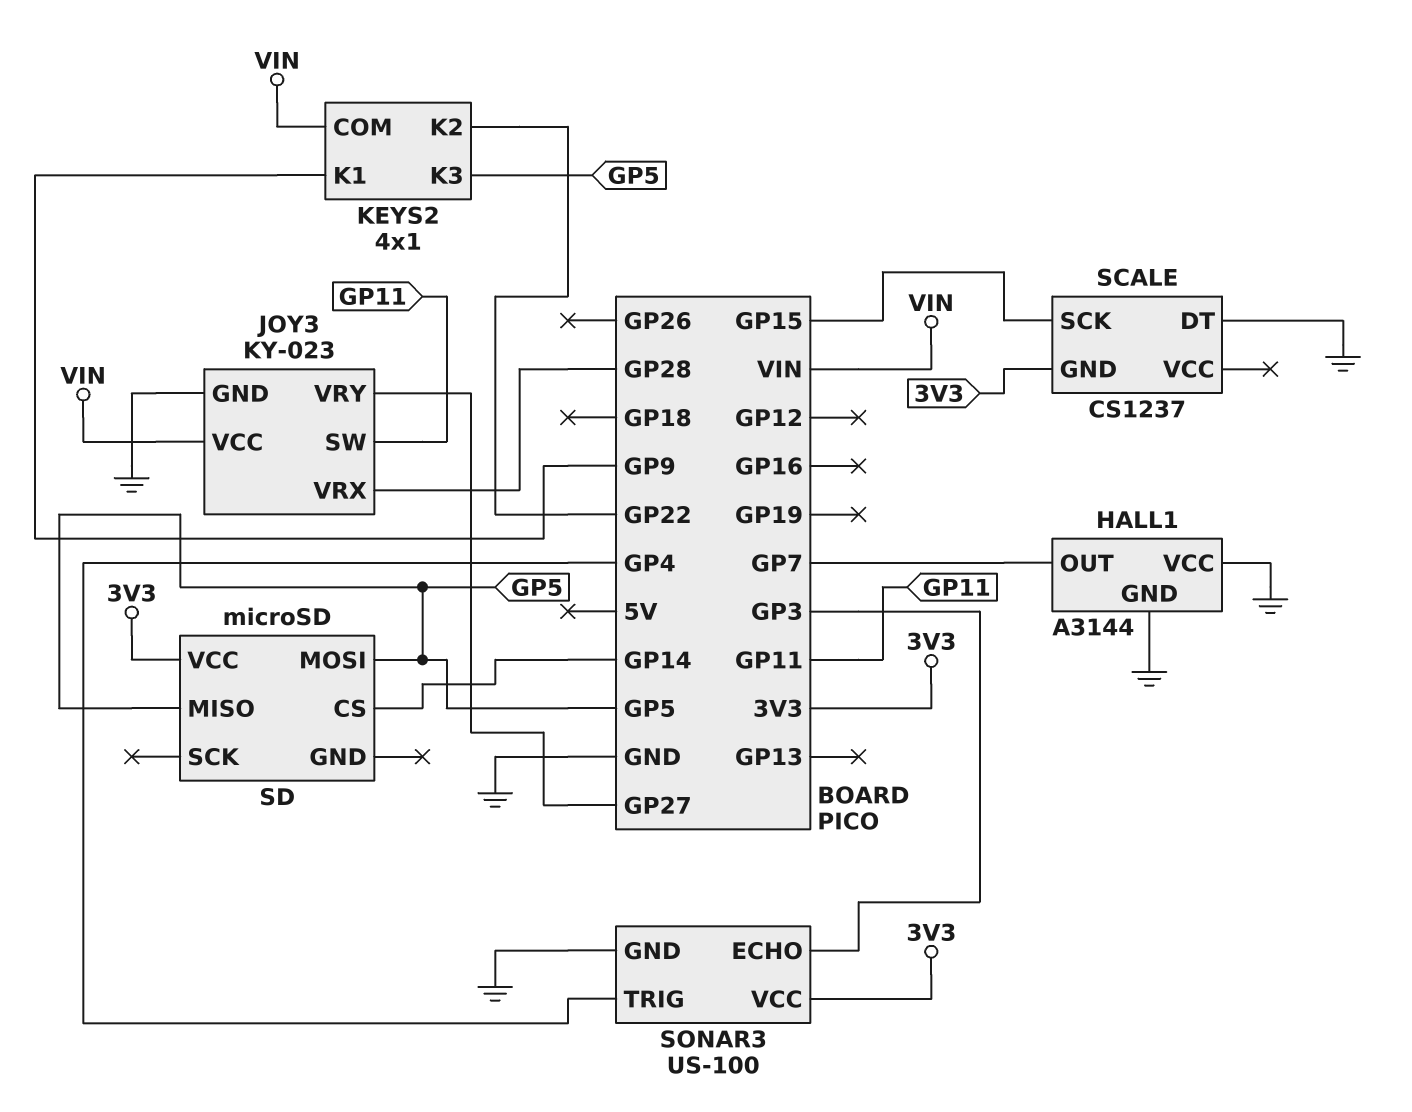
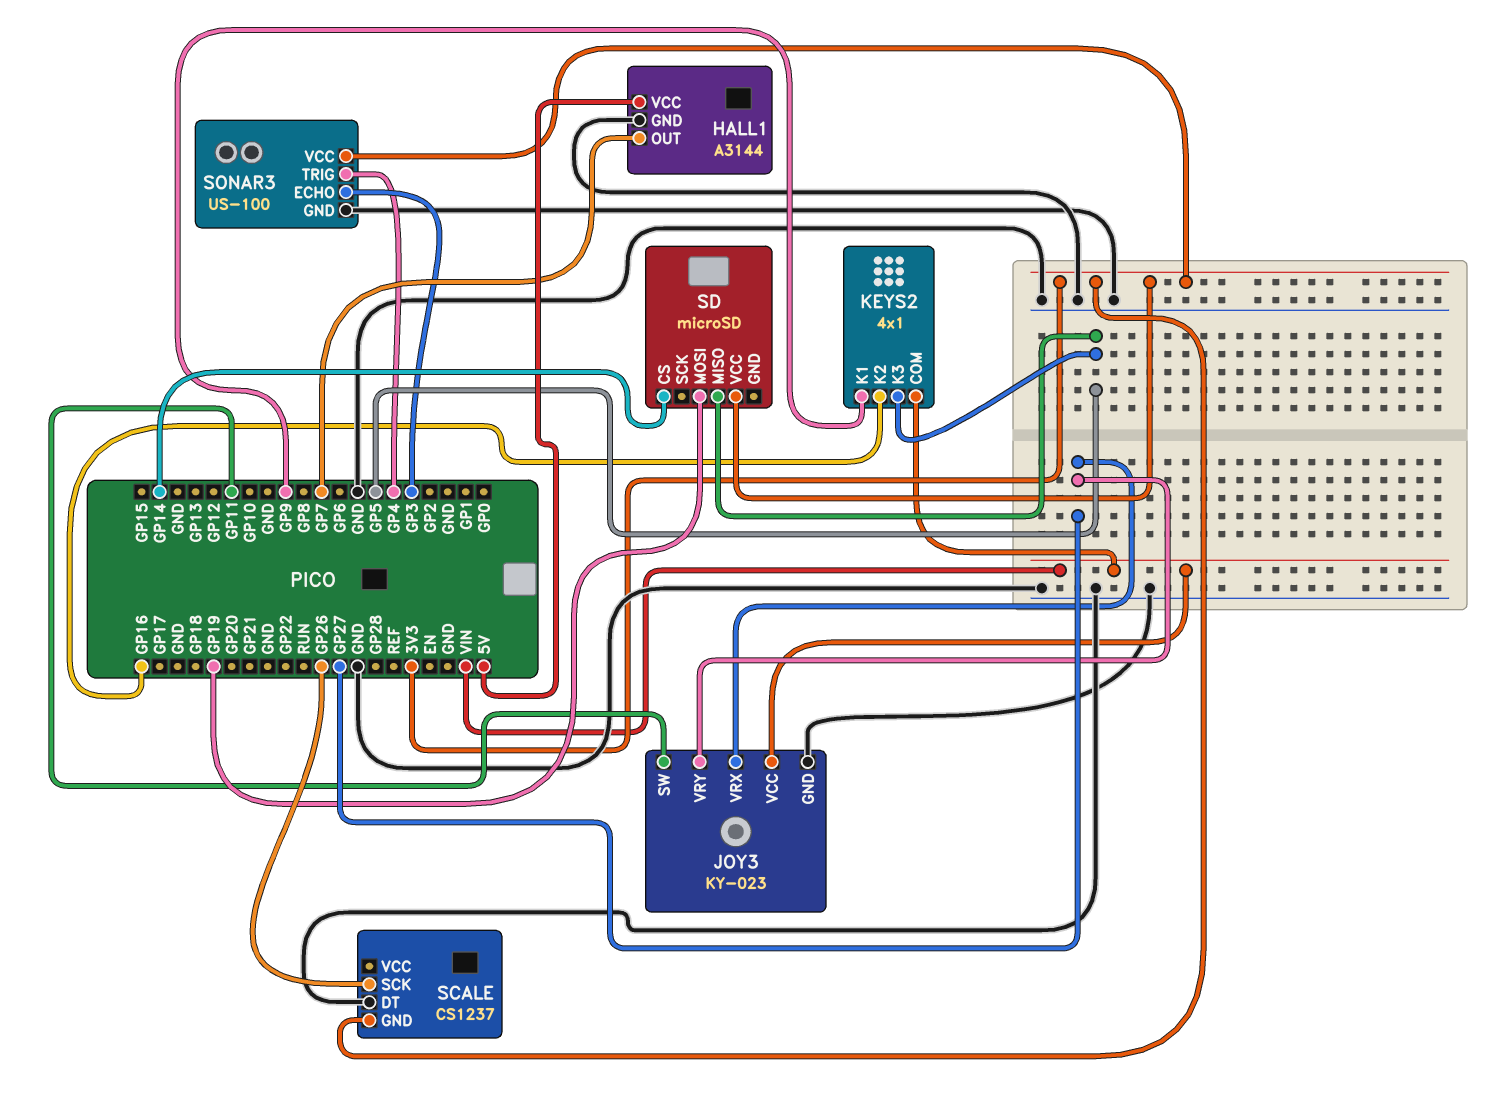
HALL1 pin VCC: GND -> 5V
JOY3 pin VRX: GP28 -> GP27
KEYS2 pin K2: GP22 -> GP16
SCALE pin SCK: GP15 -> GP26
SD pin MOSI: GP5 -> GP19

